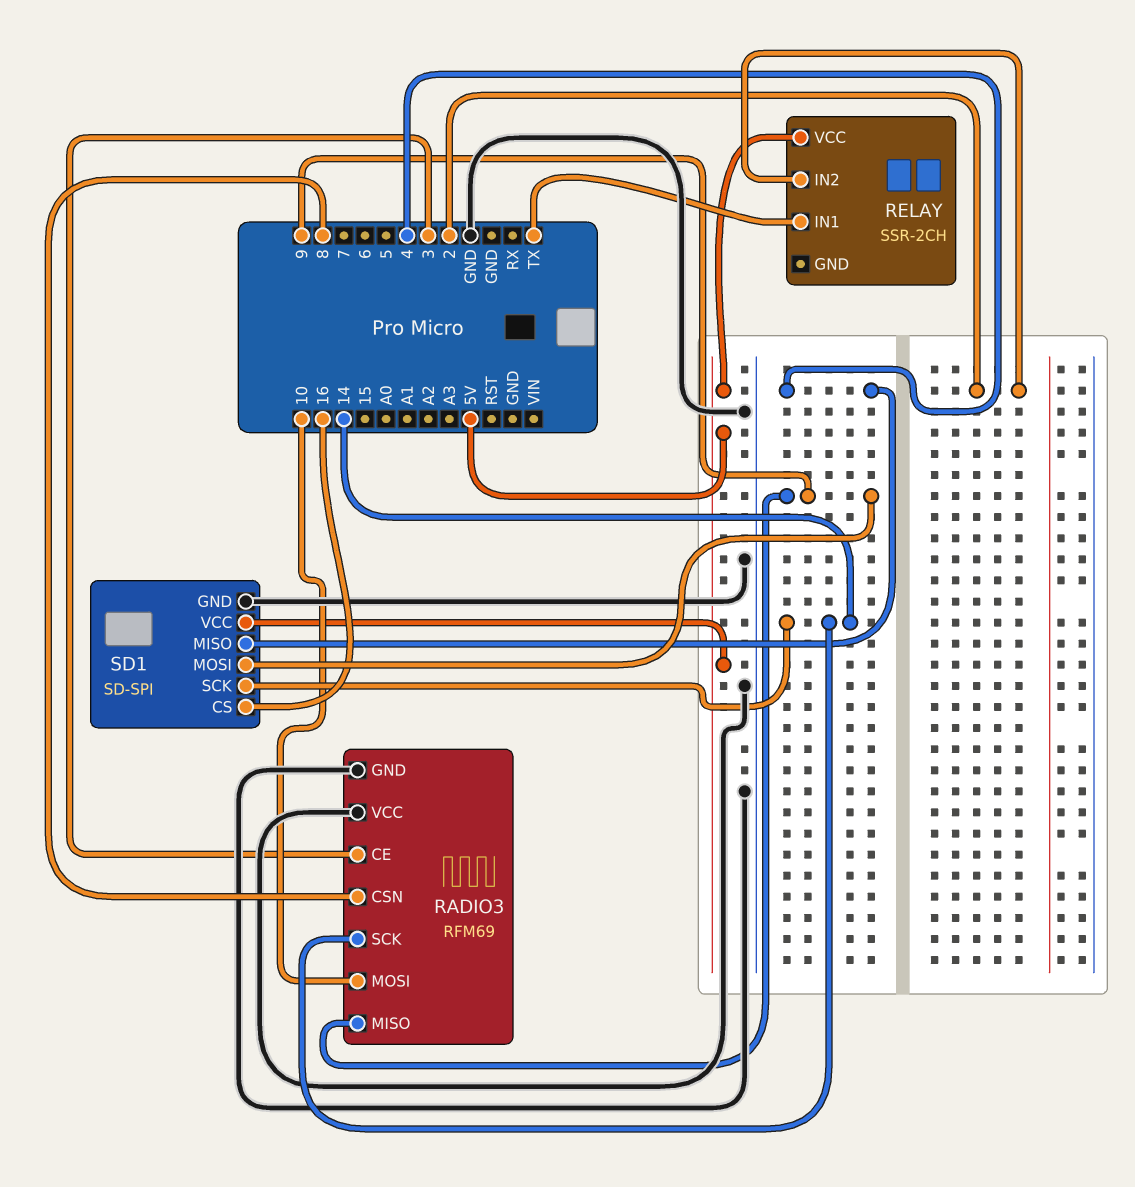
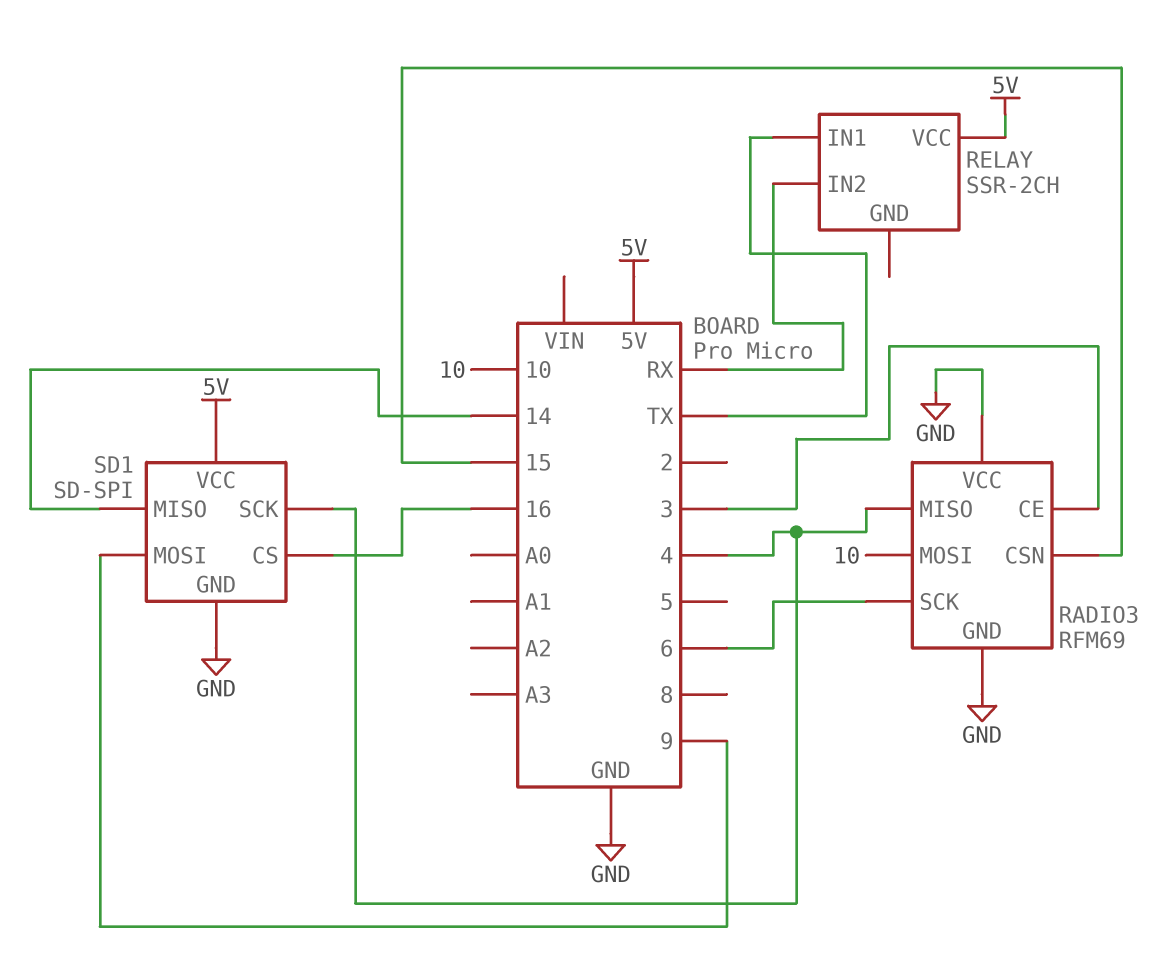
RADIO3 pin CSN: 8 -> 15
RADIO3 pin MISO: 9 -> 4
RADIO3 pin SCK: 14 -> 6
RELAY pin IN2: 2 -> RX
SD1 pin MISO: 4 -> 14
SD1 pin SCK: 14 -> 4

